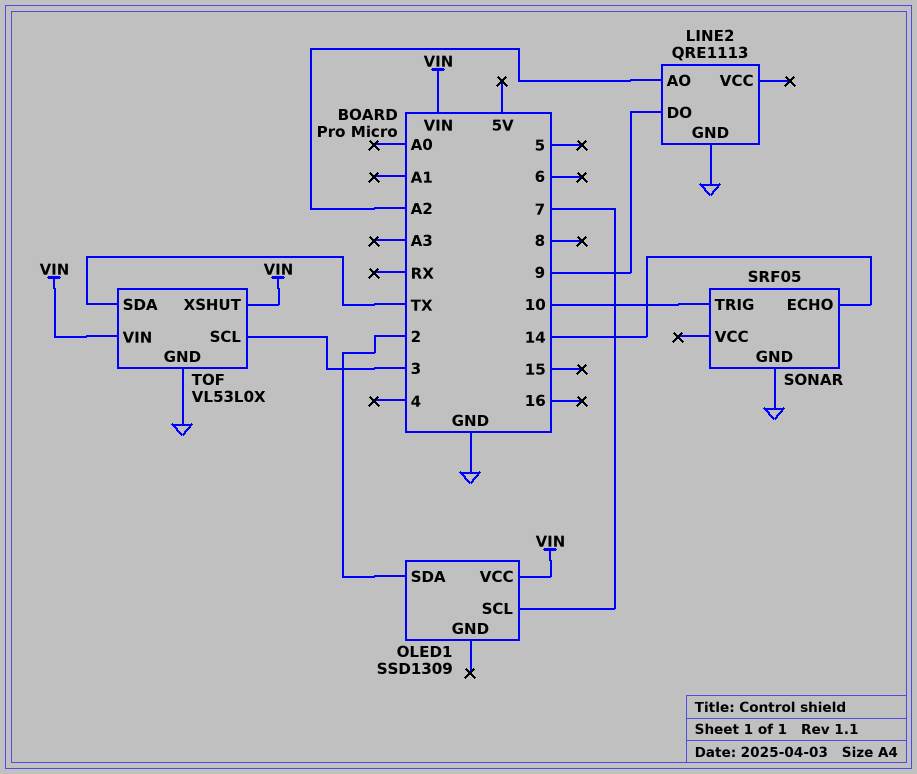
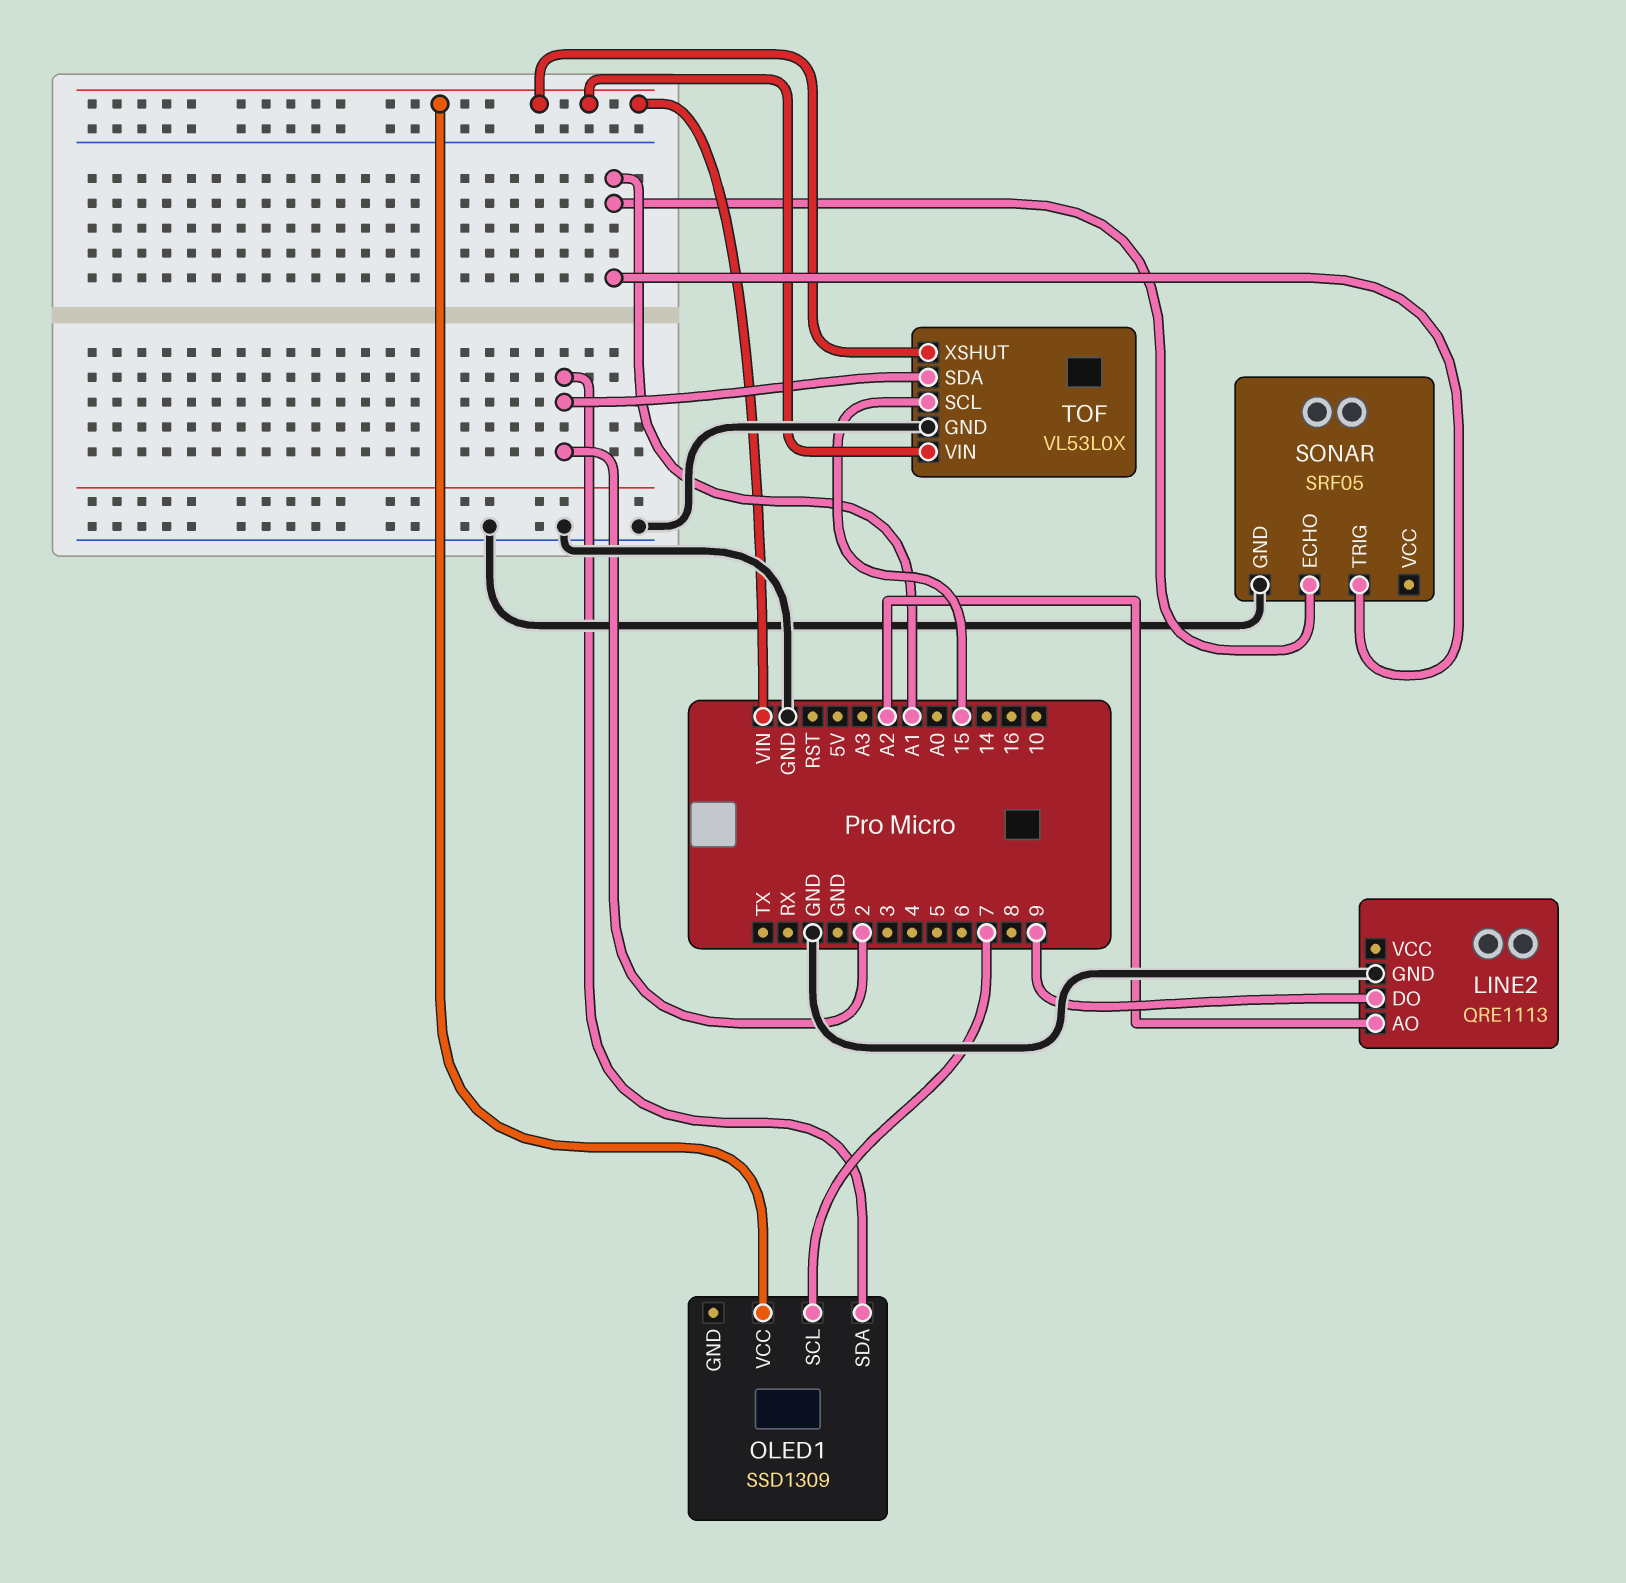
SONAR pin ECHO: 14 -> A1
SONAR pin TRIG: 10 -> A1
TOF pin SCL: 3 -> 15
TOF pin SDA: TX -> 2

